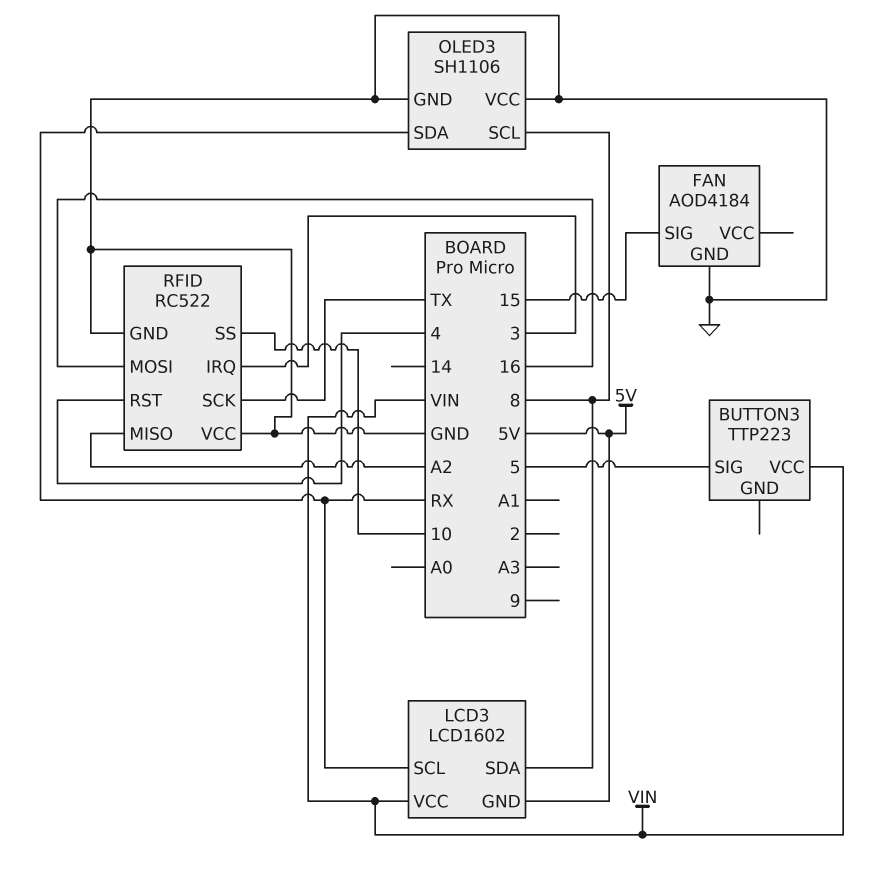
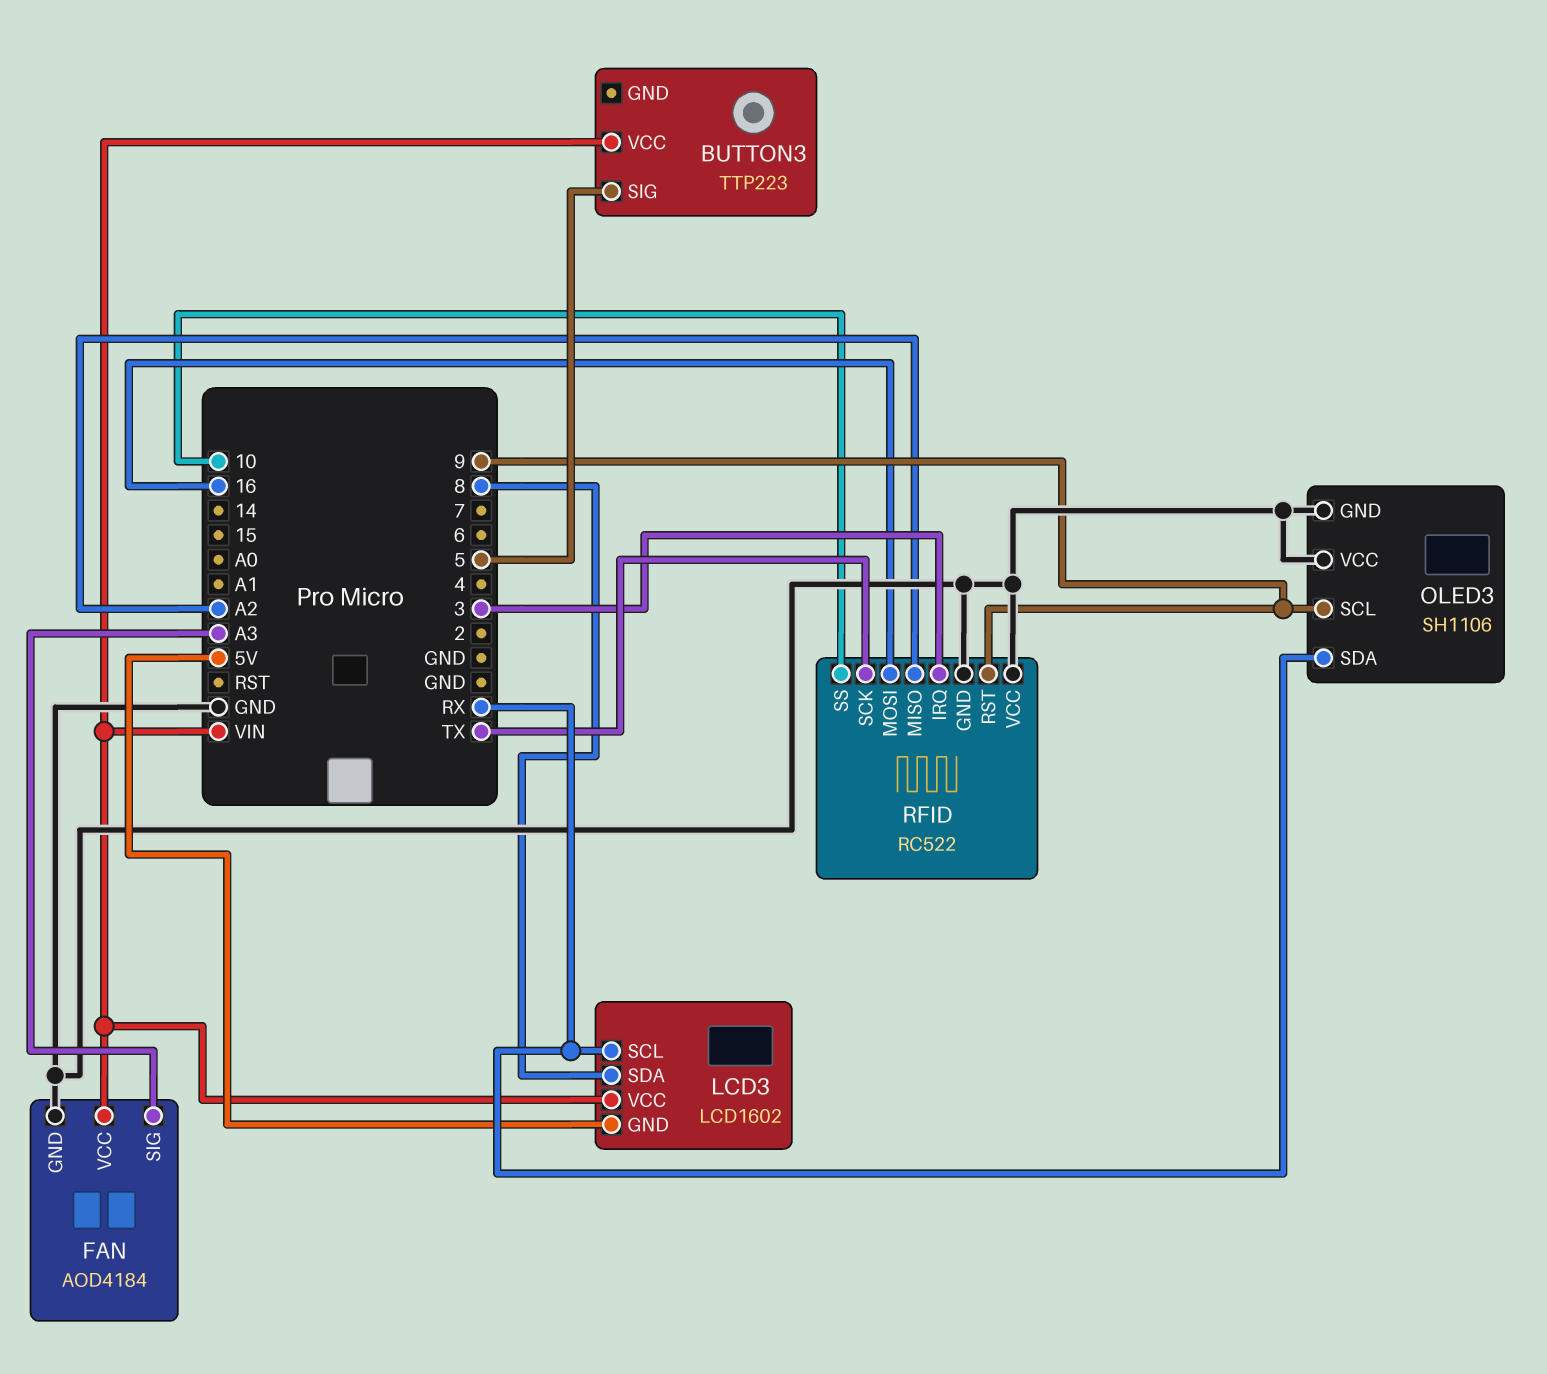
FAN pin SIG: 15 -> A3
FAN pin VCC: none -> VIN
OLED3 pin SCL: 8 -> 9
RFID pin RST: 4 -> 9

